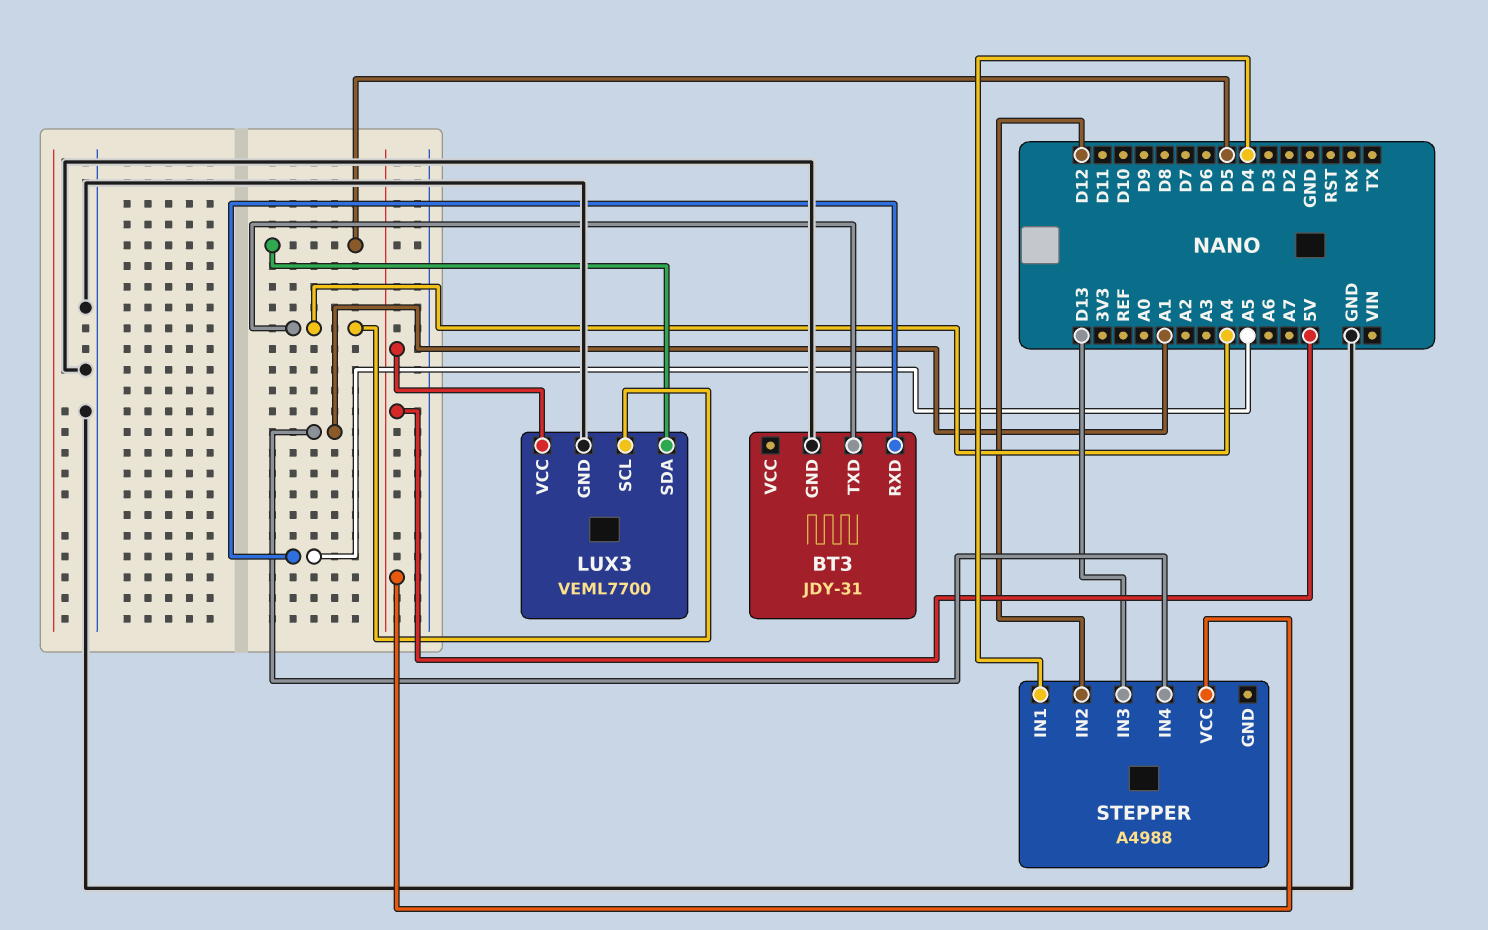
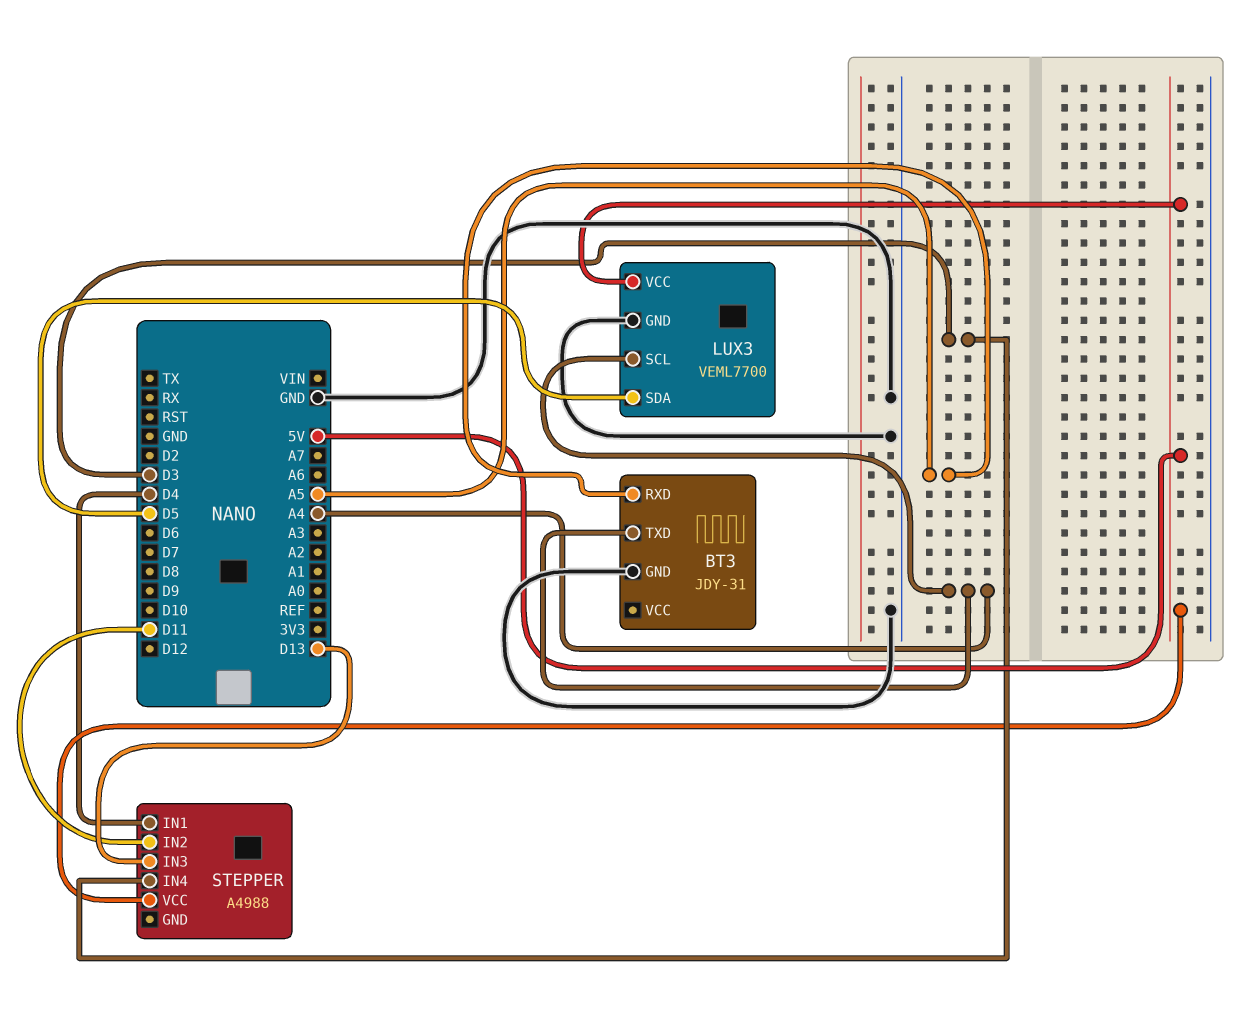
STEPPER pin IN2: D12 -> D11
STEPPER pin IN4: A1 -> D3

